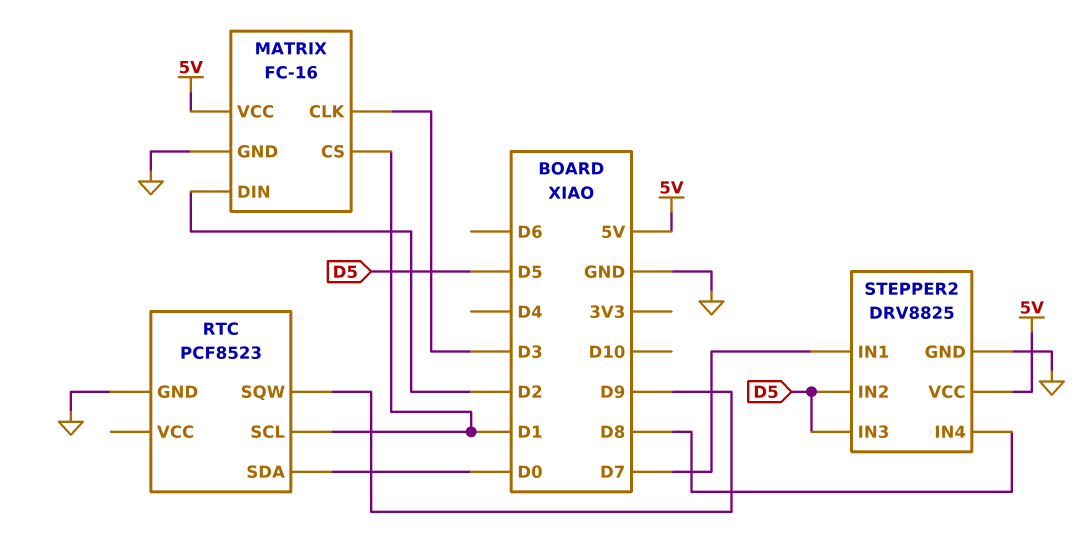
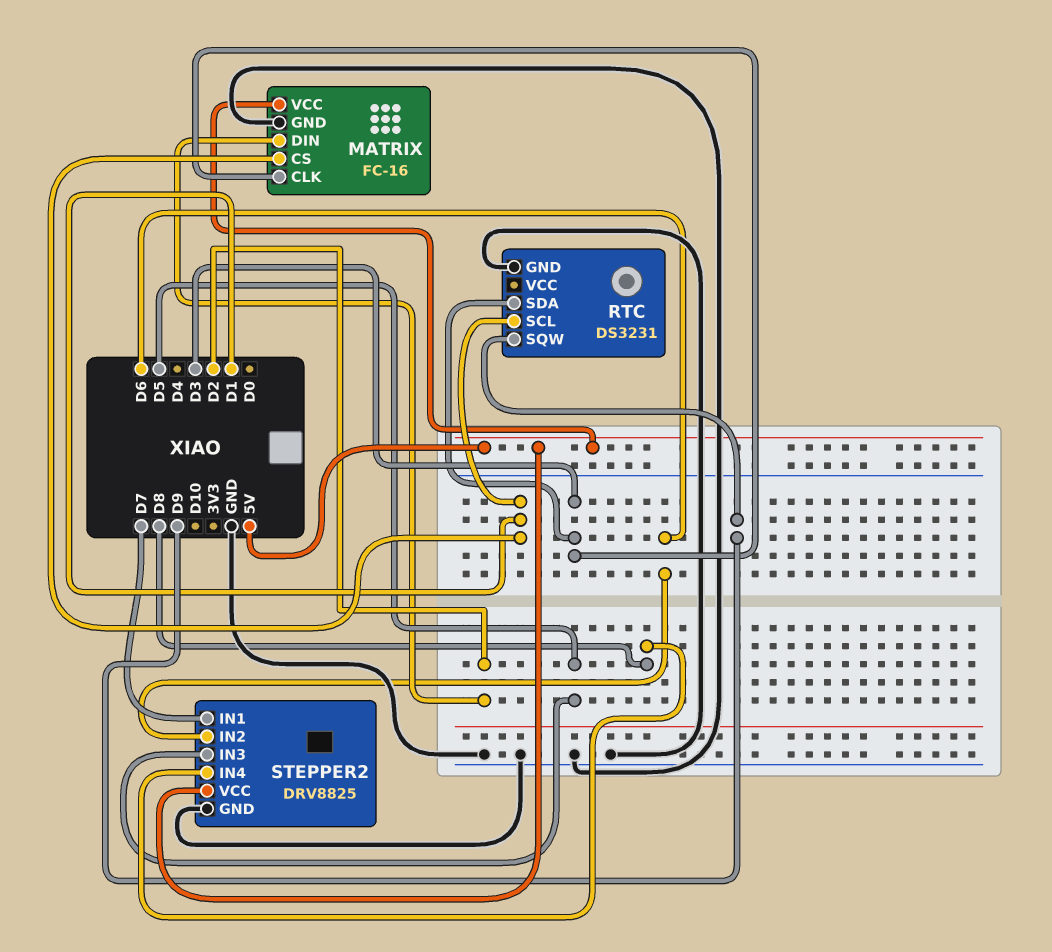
RTC: PCF8523 -> DS3231
RTC pin SDA: D0 -> D3
STEPPER2 pin IN2: D5 -> D6

